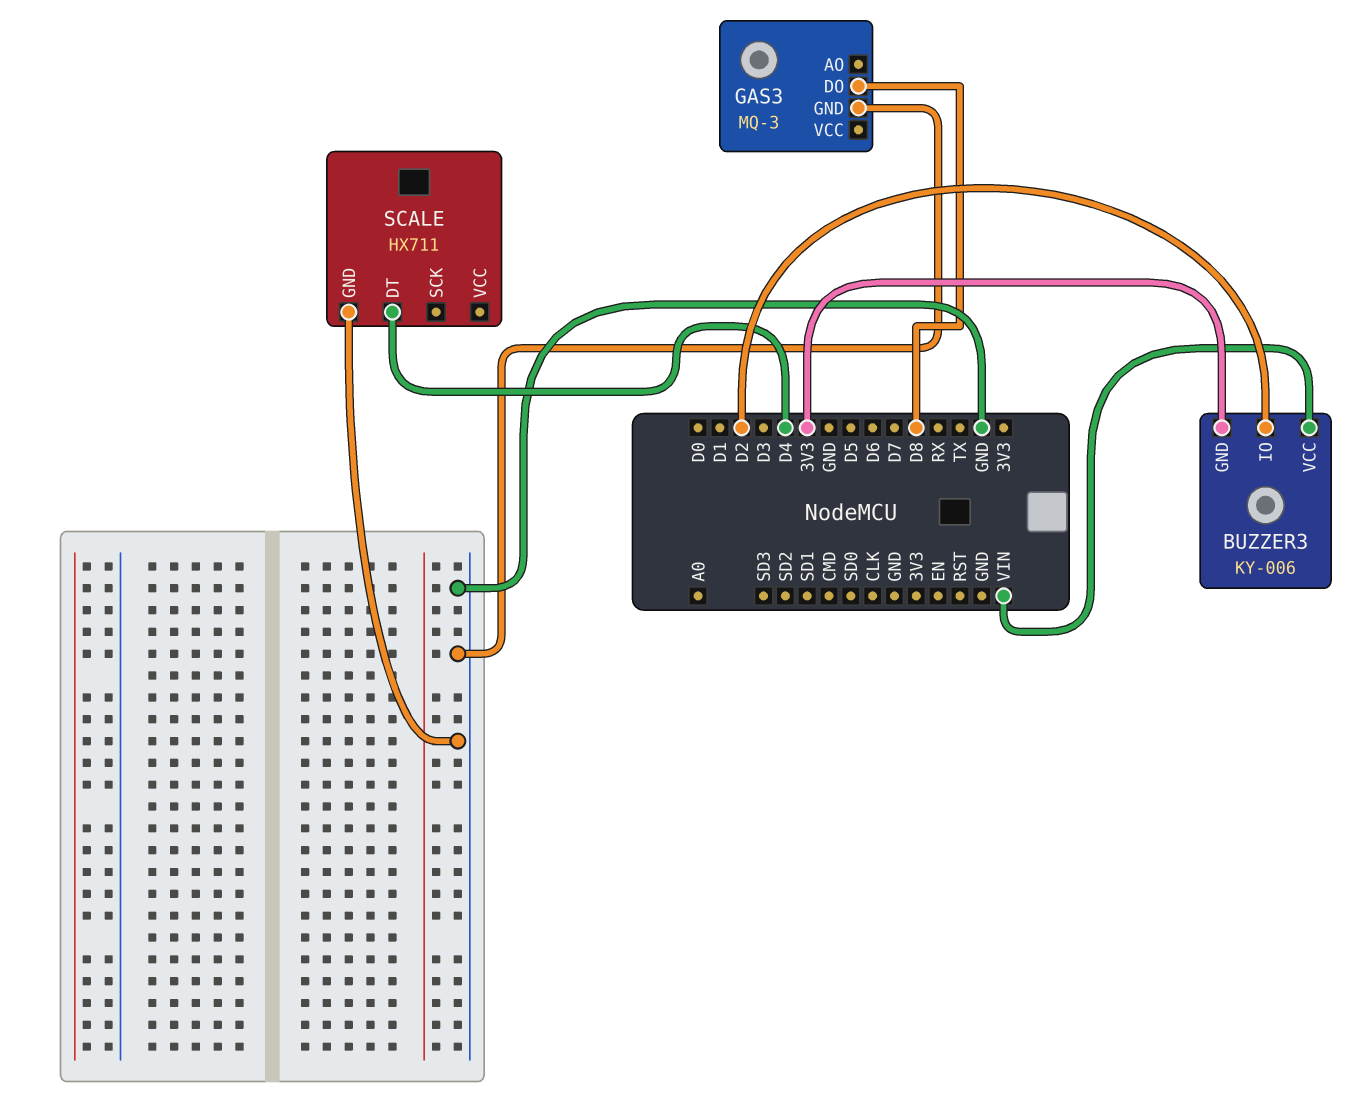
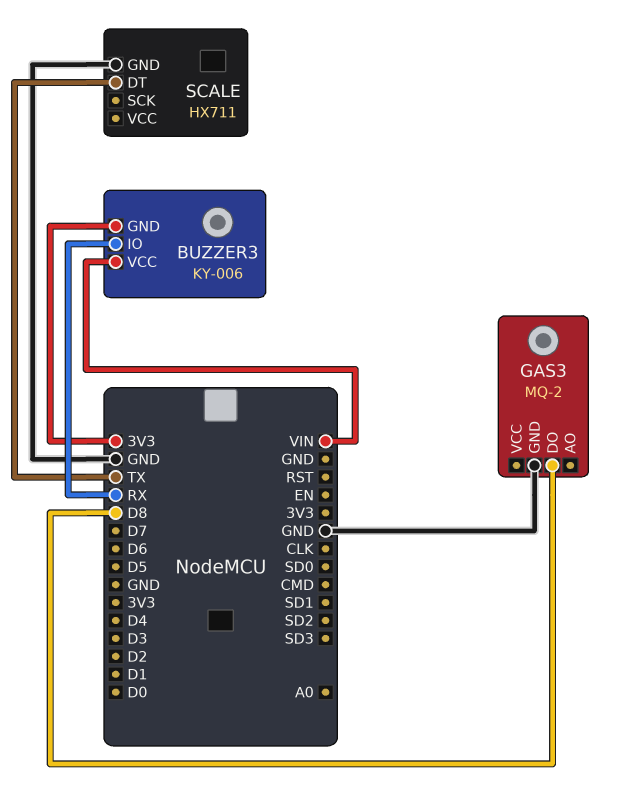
BUZZER3 pin IO: D2 -> RX
GAS3: MQ-3 -> MQ-2
SCALE pin DT: D4 -> TX

